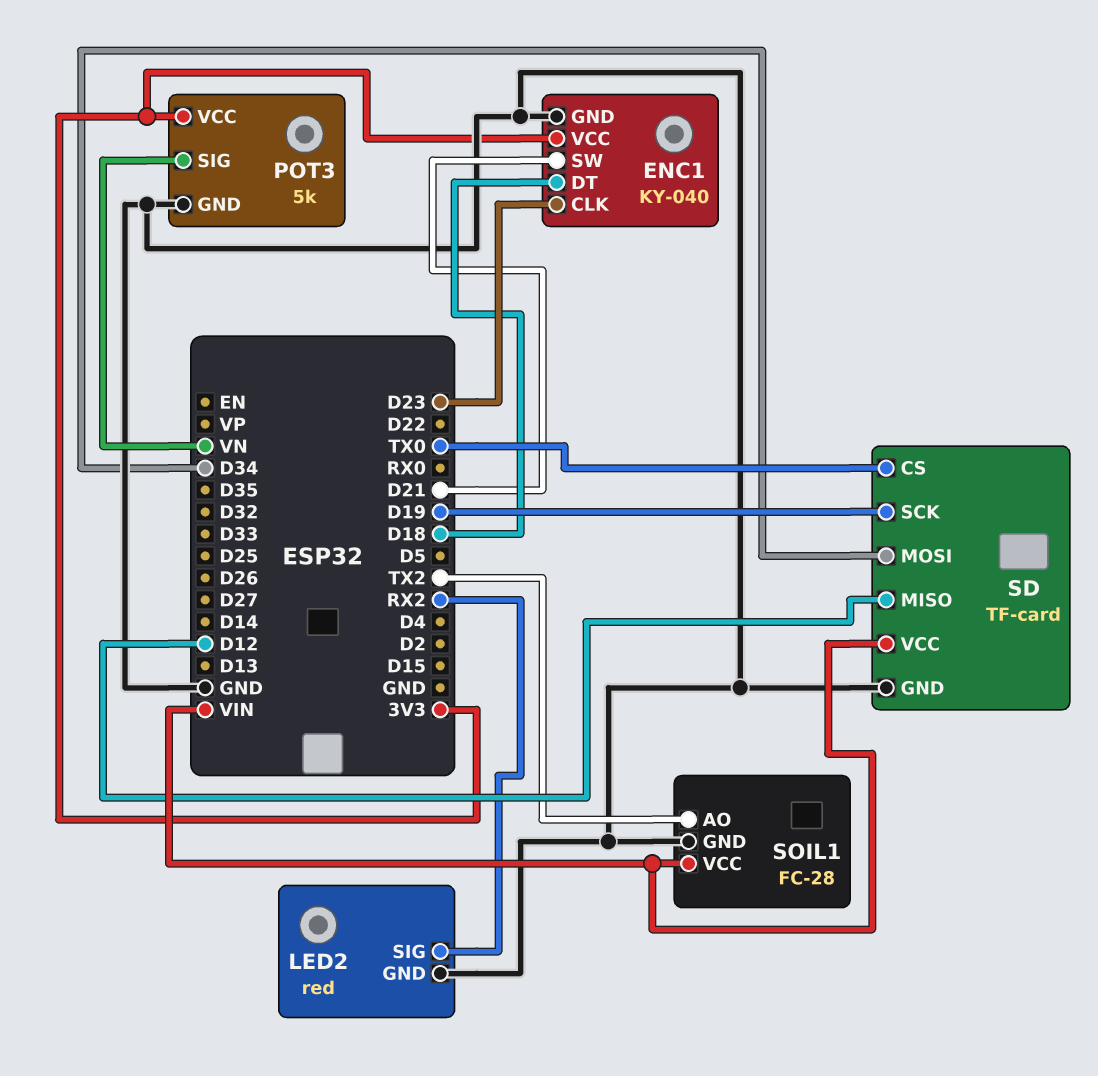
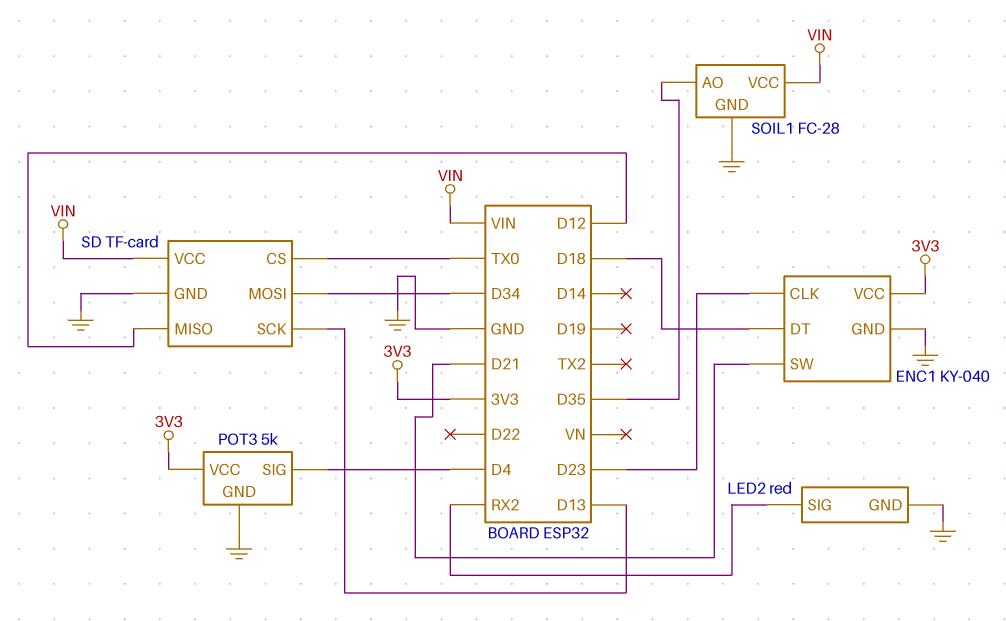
POT3 pin SIG: VN -> D4
SD pin SCK: D19 -> D13
SOIL1 pin AO: TX2 -> D35

